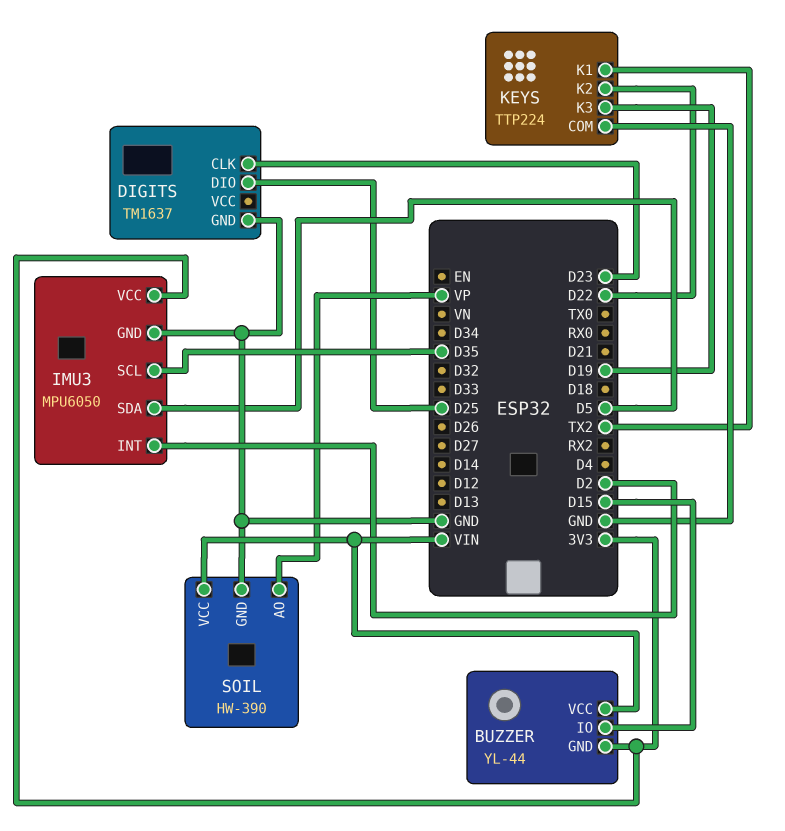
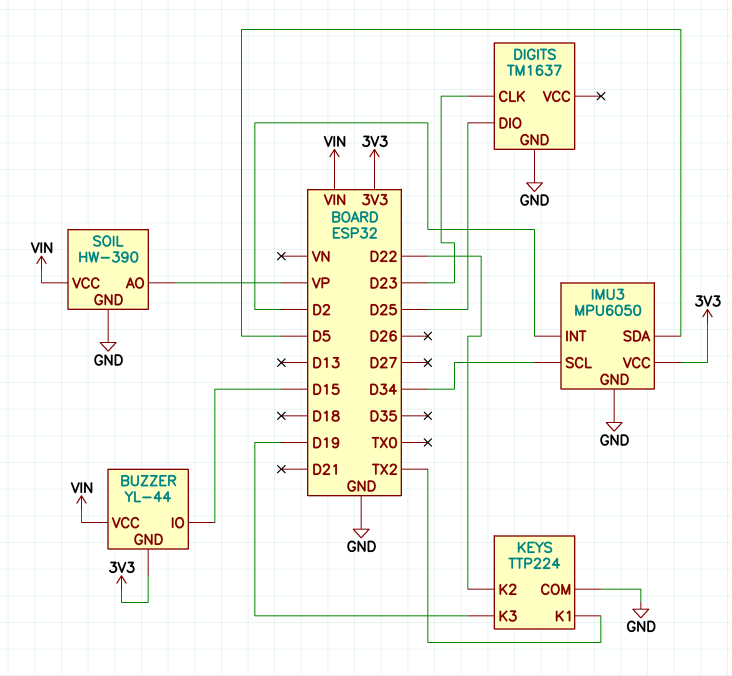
IMU3 pin SCL: D35 -> D34

